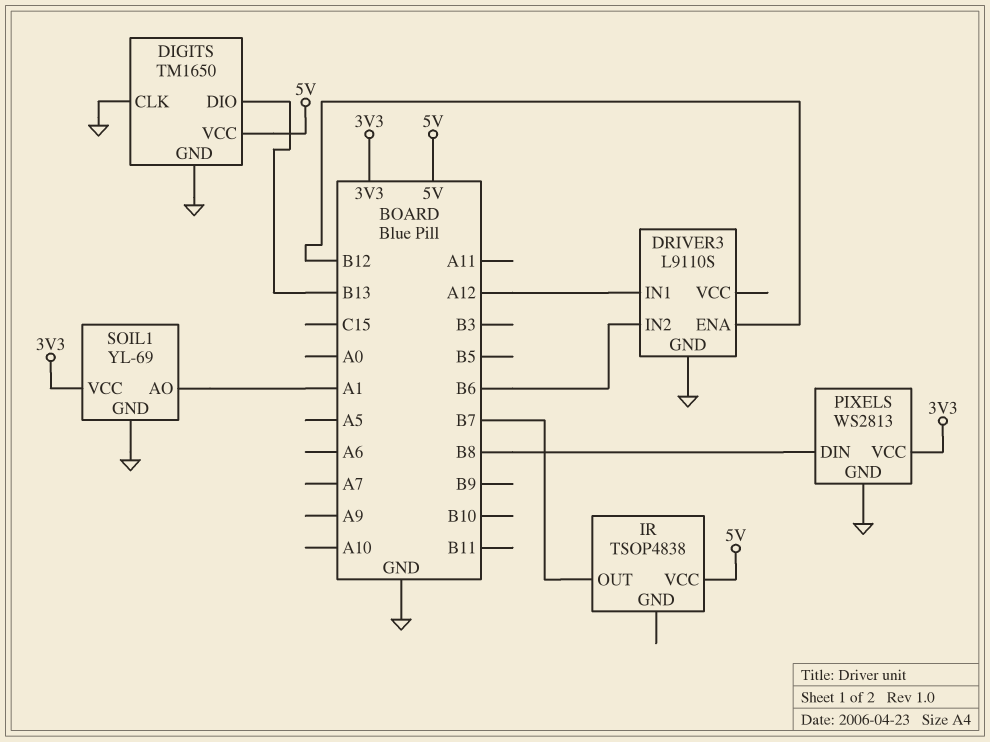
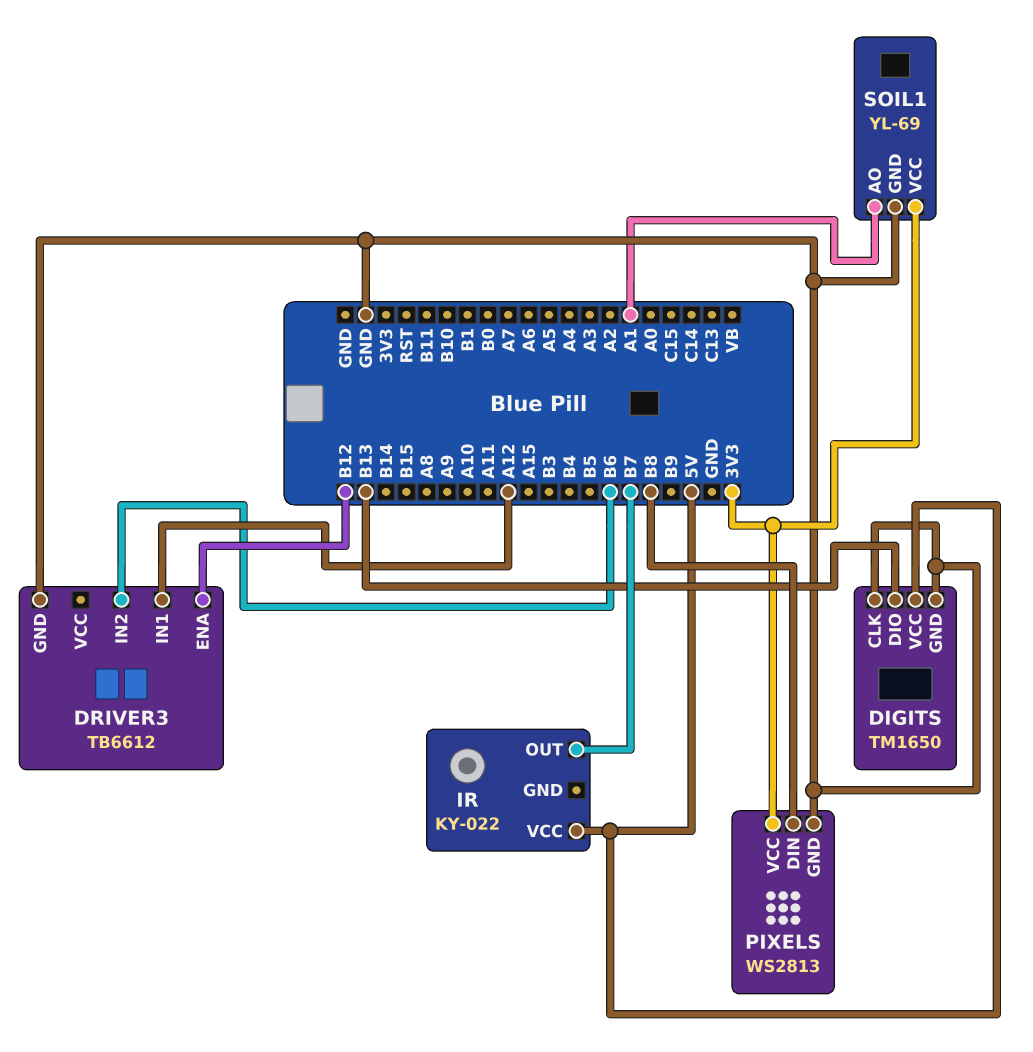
DRIVER3: L9110S -> TB6612
IR: TSOP4838 -> KY-022

